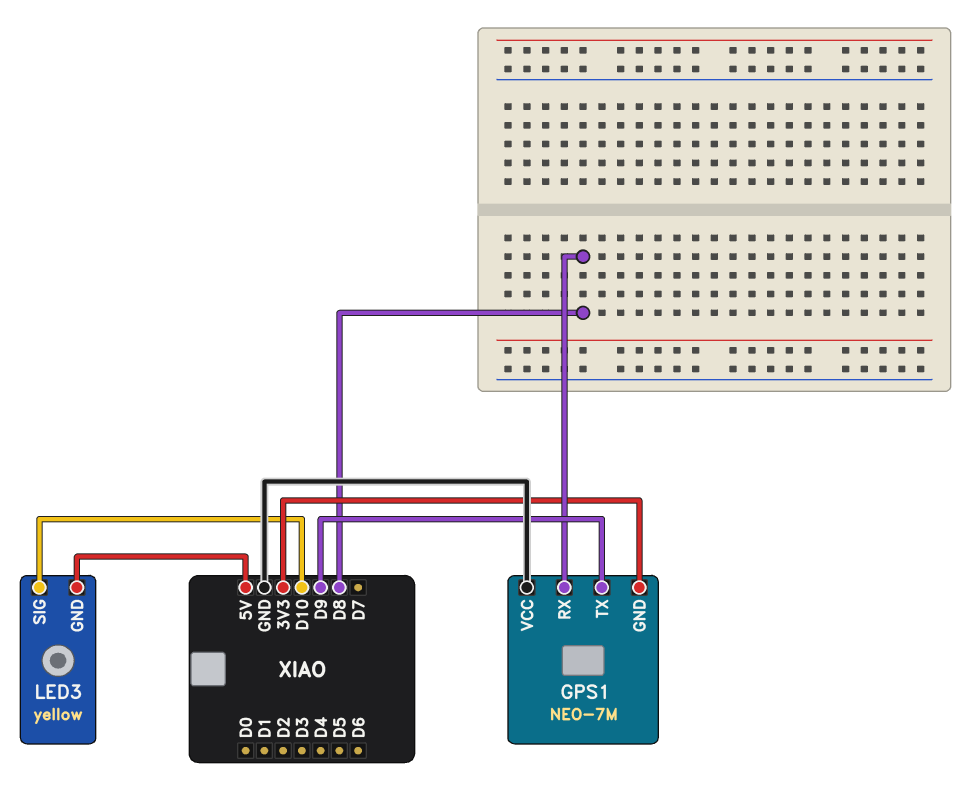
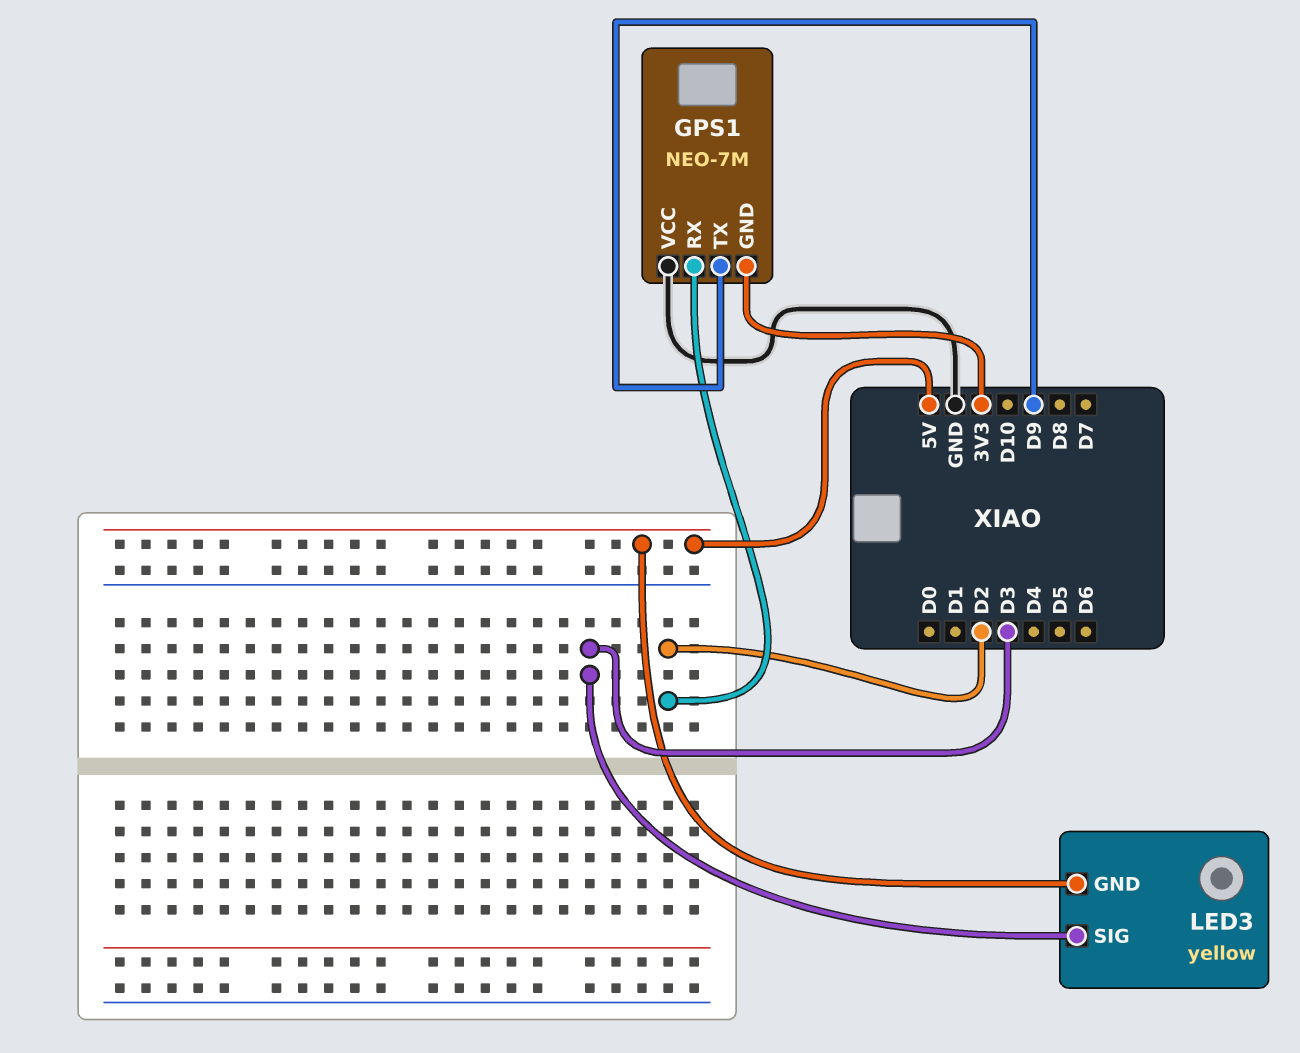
GPS1 pin RX: D8 -> D2
LED3 pin SIG: D10 -> D3

